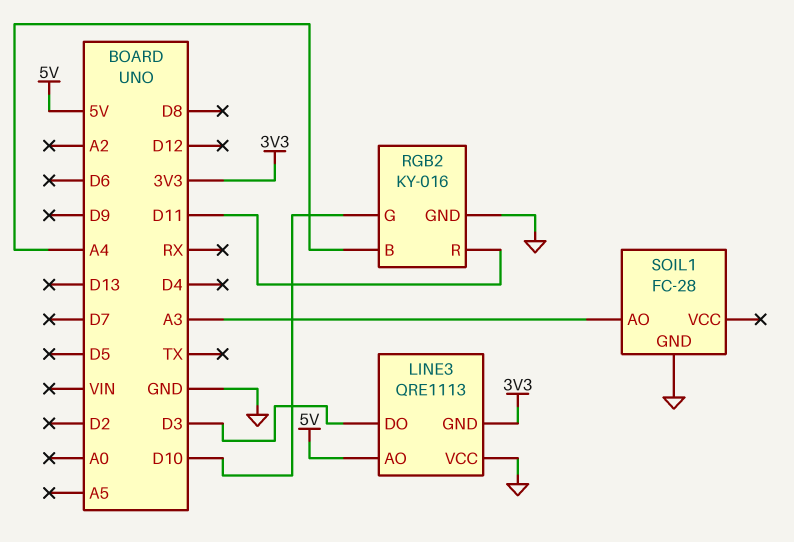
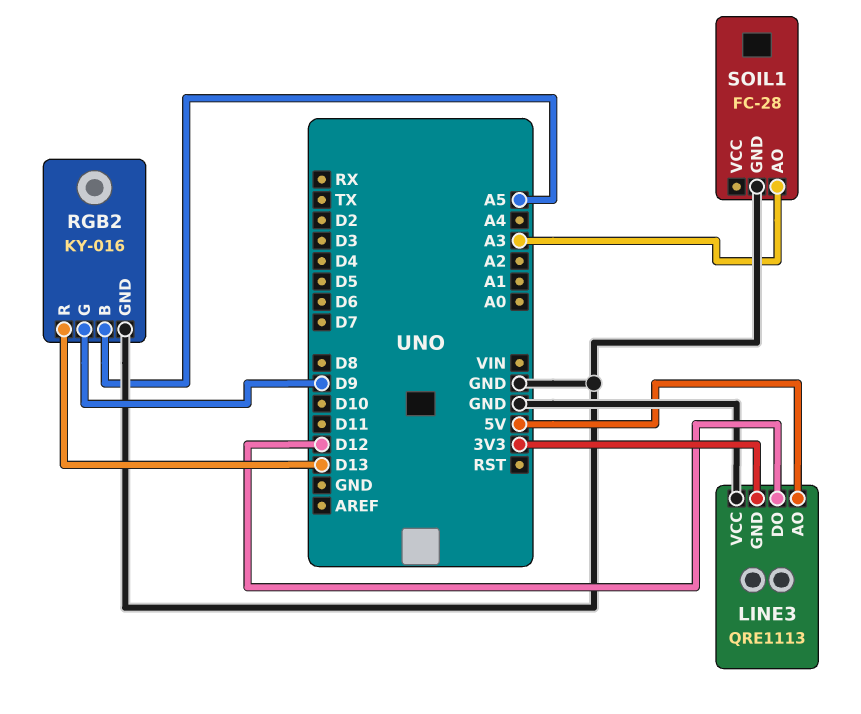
LINE3 pin DO: D3 -> D12
RGB2 pin B: A4 -> A5
RGB2 pin G: D10 -> D9
RGB2 pin R: D11 -> D13

